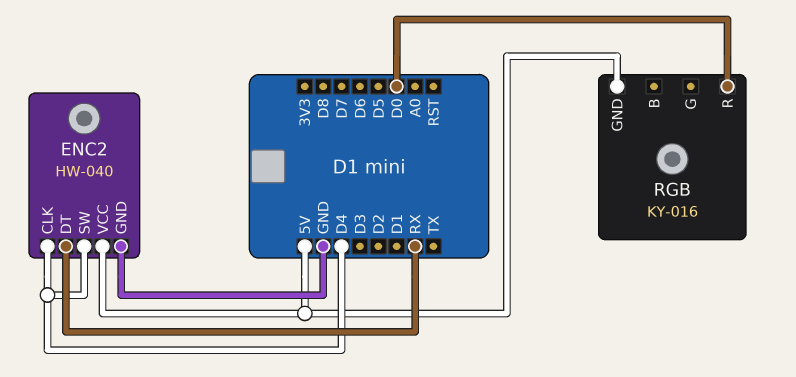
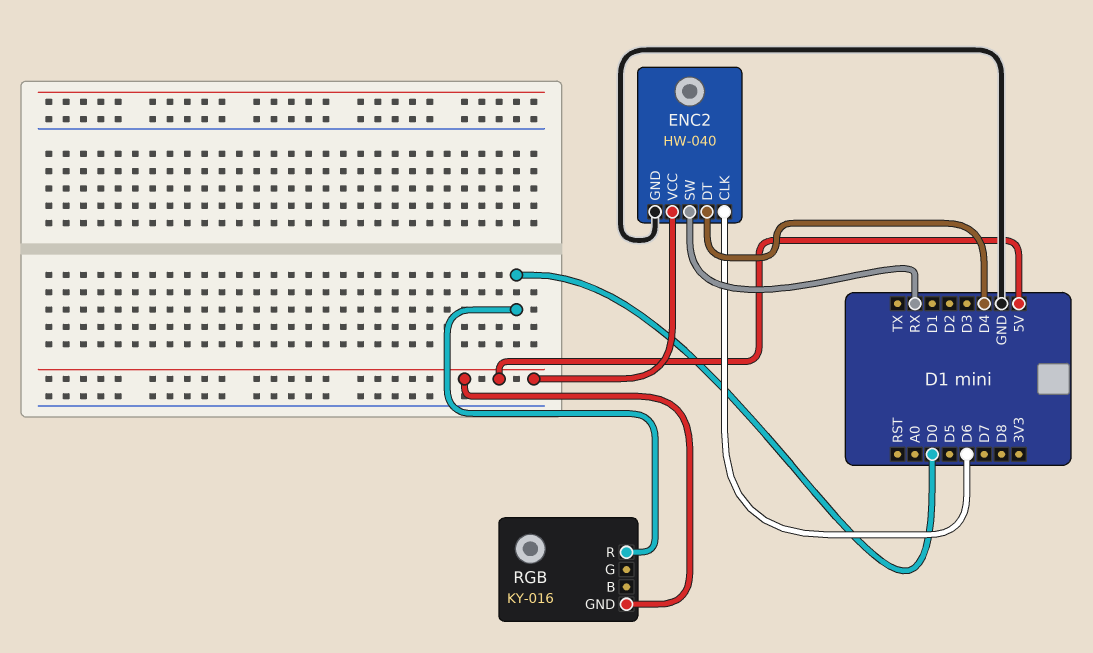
ENC2 pin CLK: D4 -> D6
ENC2 pin DT: RX -> D4
ENC2 pin SW: D4 -> RX

